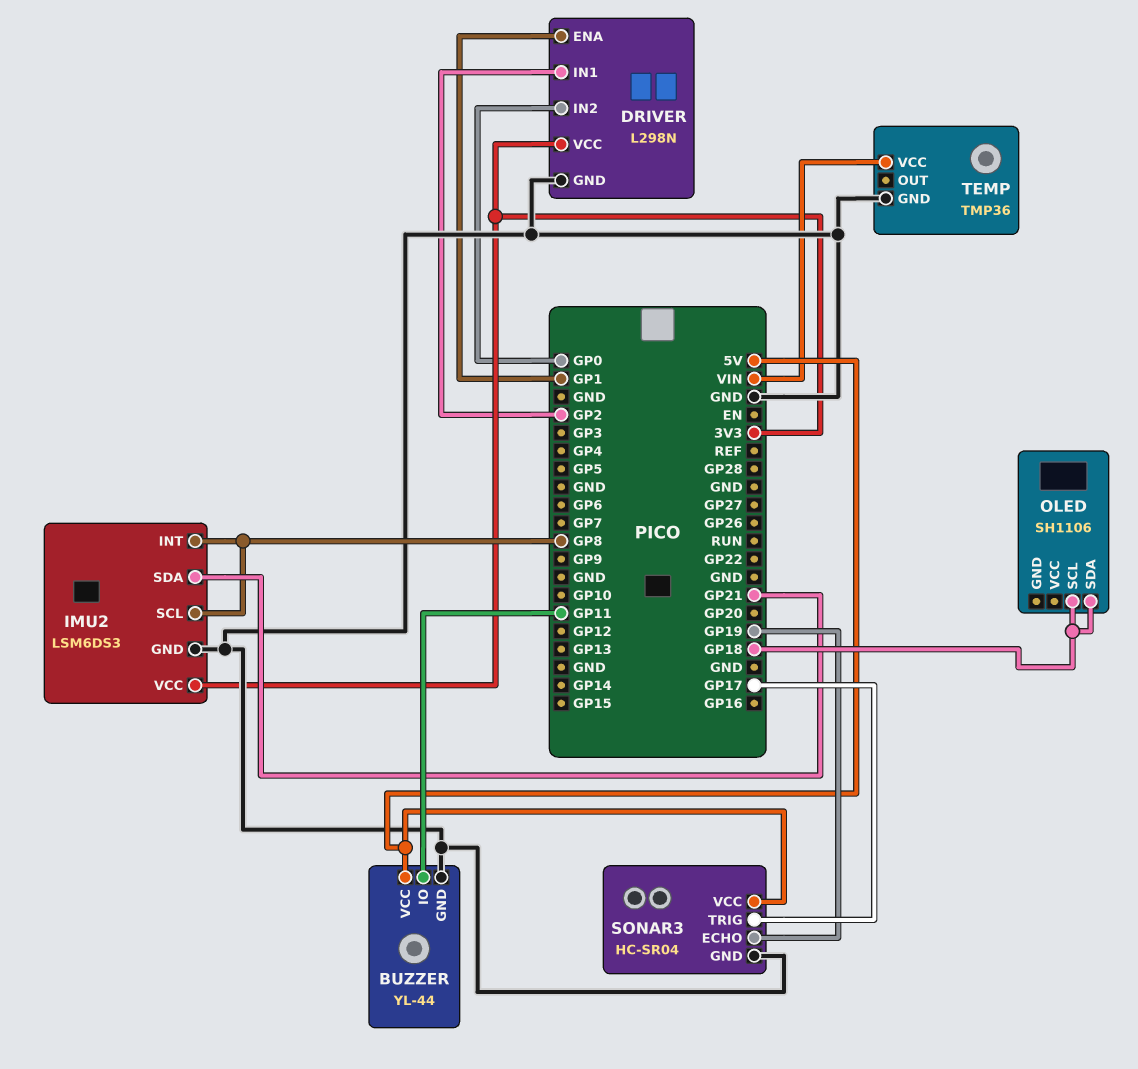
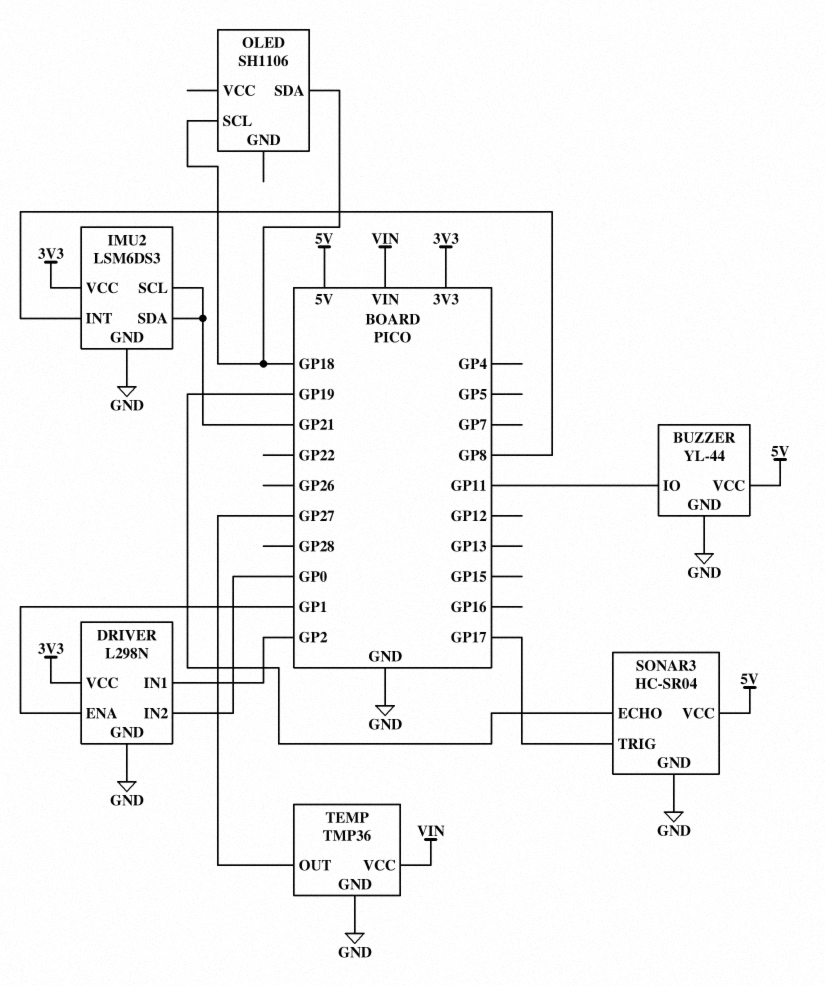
IMU2 pin SCL: GP8 -> GP21
TEMP pin OUT: none -> GP27

